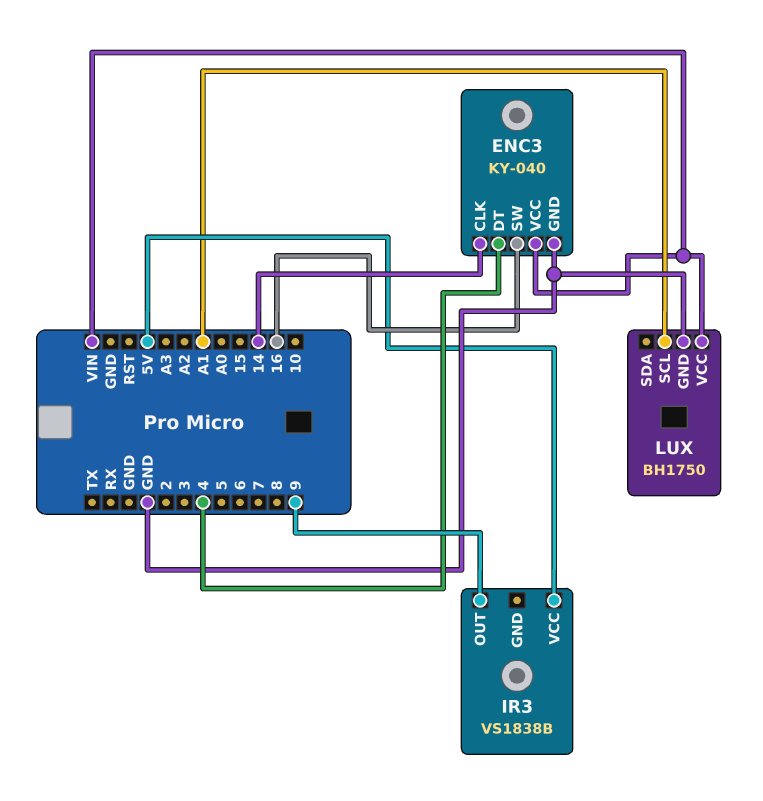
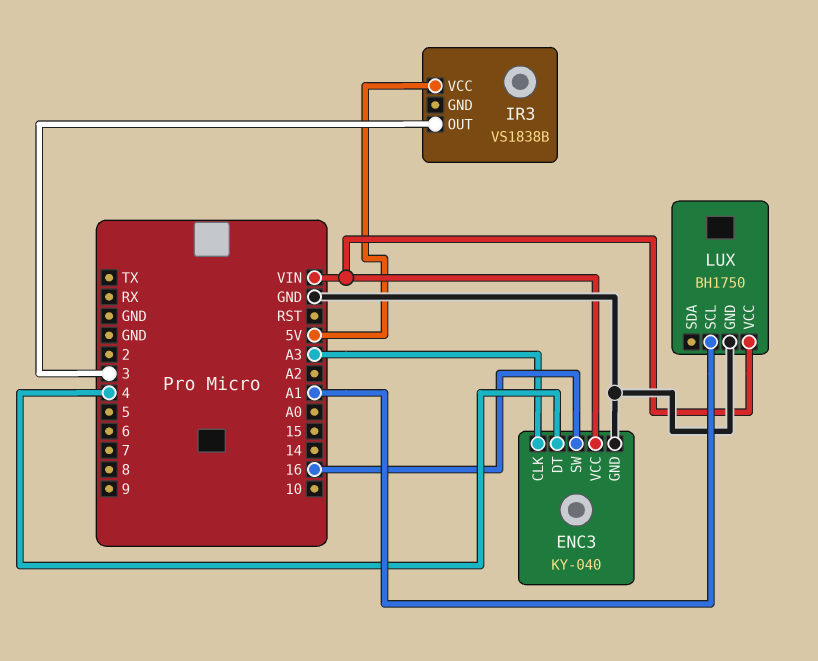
ENC3 pin CLK: 14 -> A3
IR3 pin OUT: 9 -> 3

